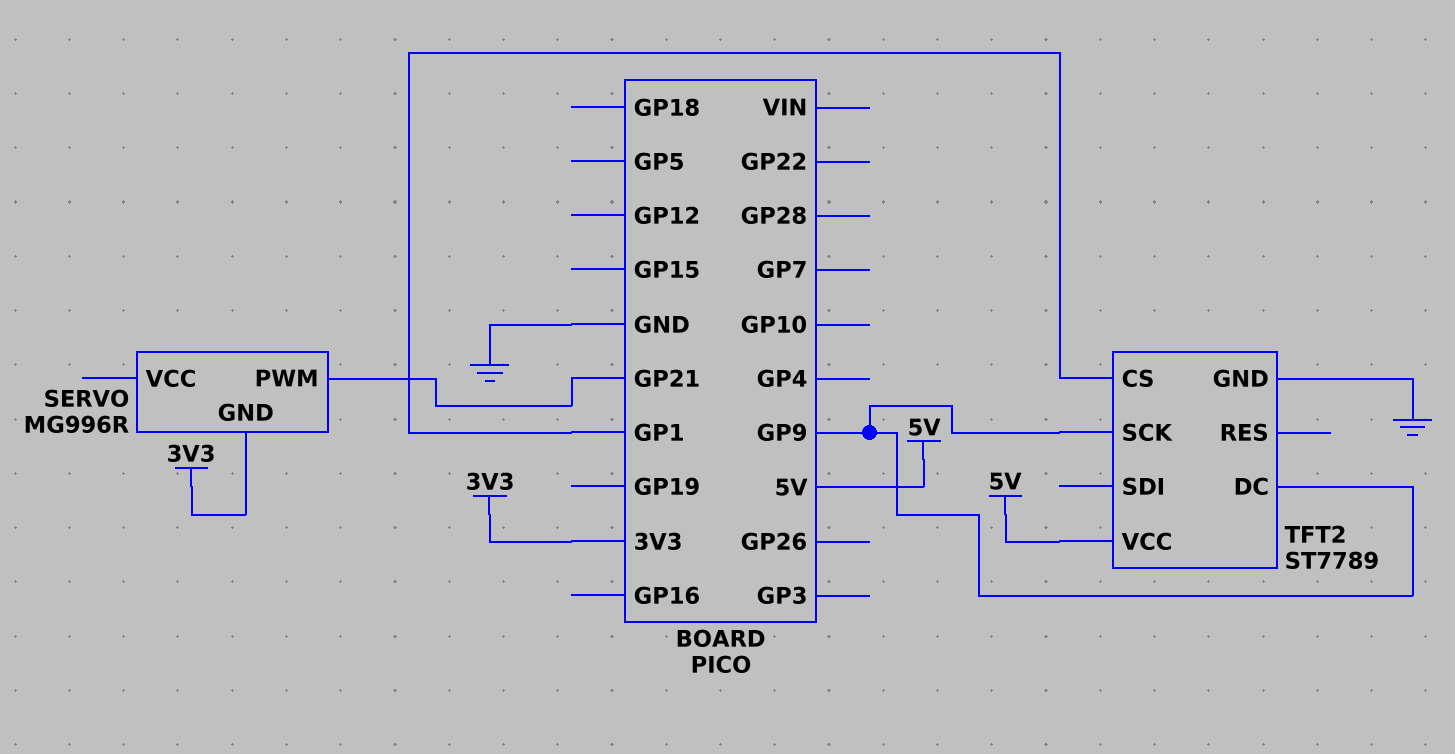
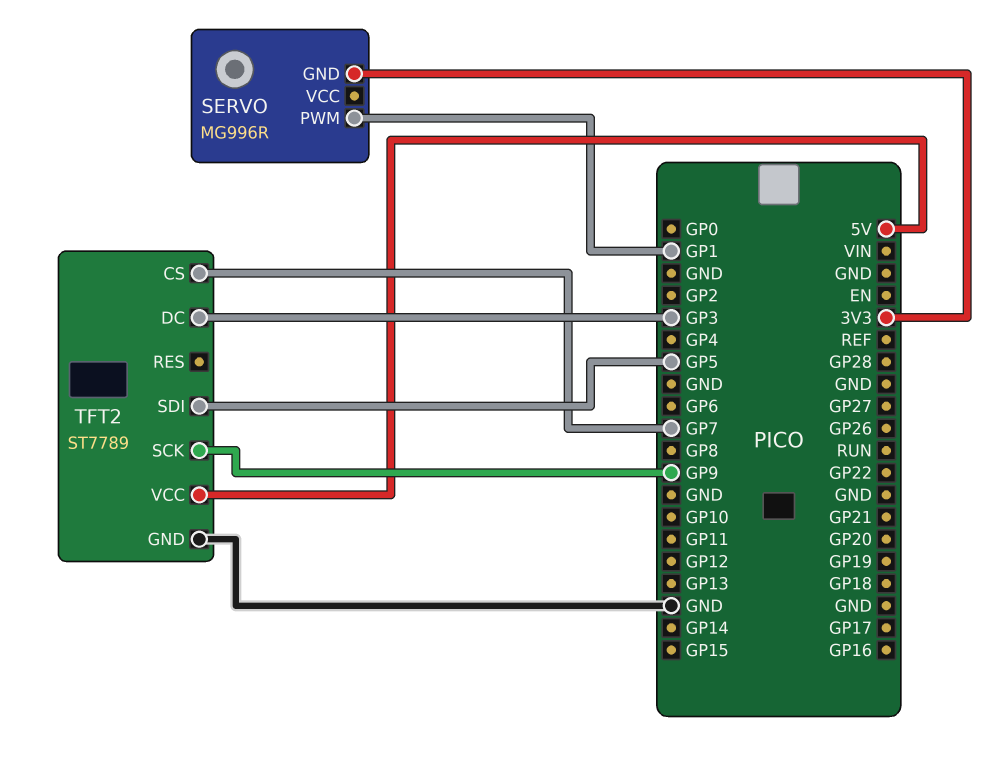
SERVO pin PWM: GP21 -> GP1
TFT2 pin CS: GP1 -> GP7
TFT2 pin DC: GP9 -> GP3
TFT2 pin SDI: none -> GP5

